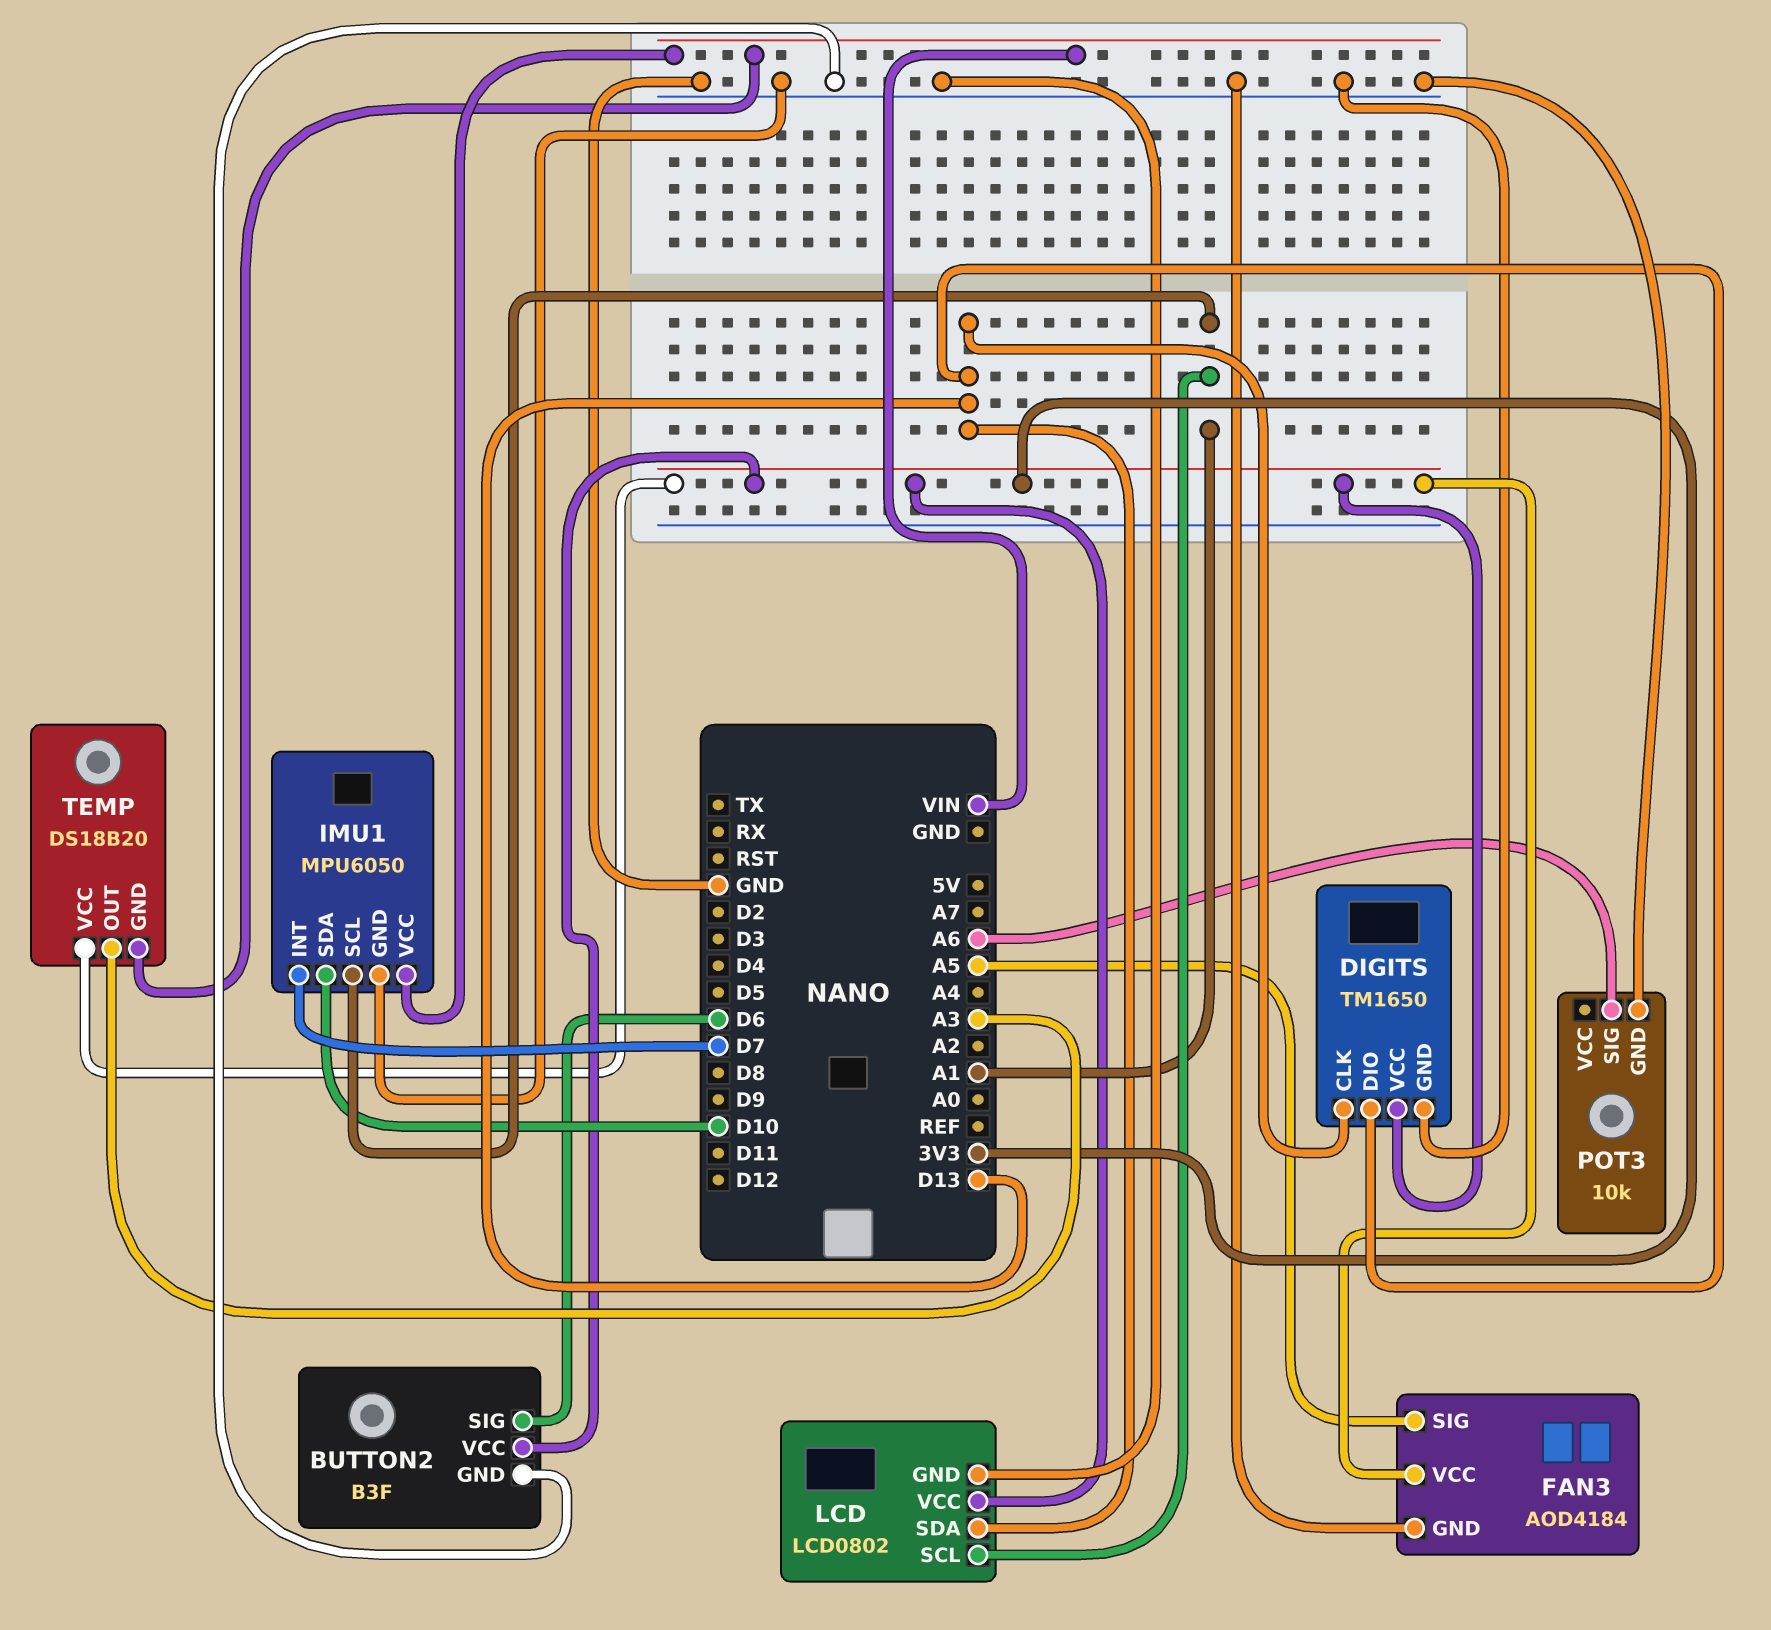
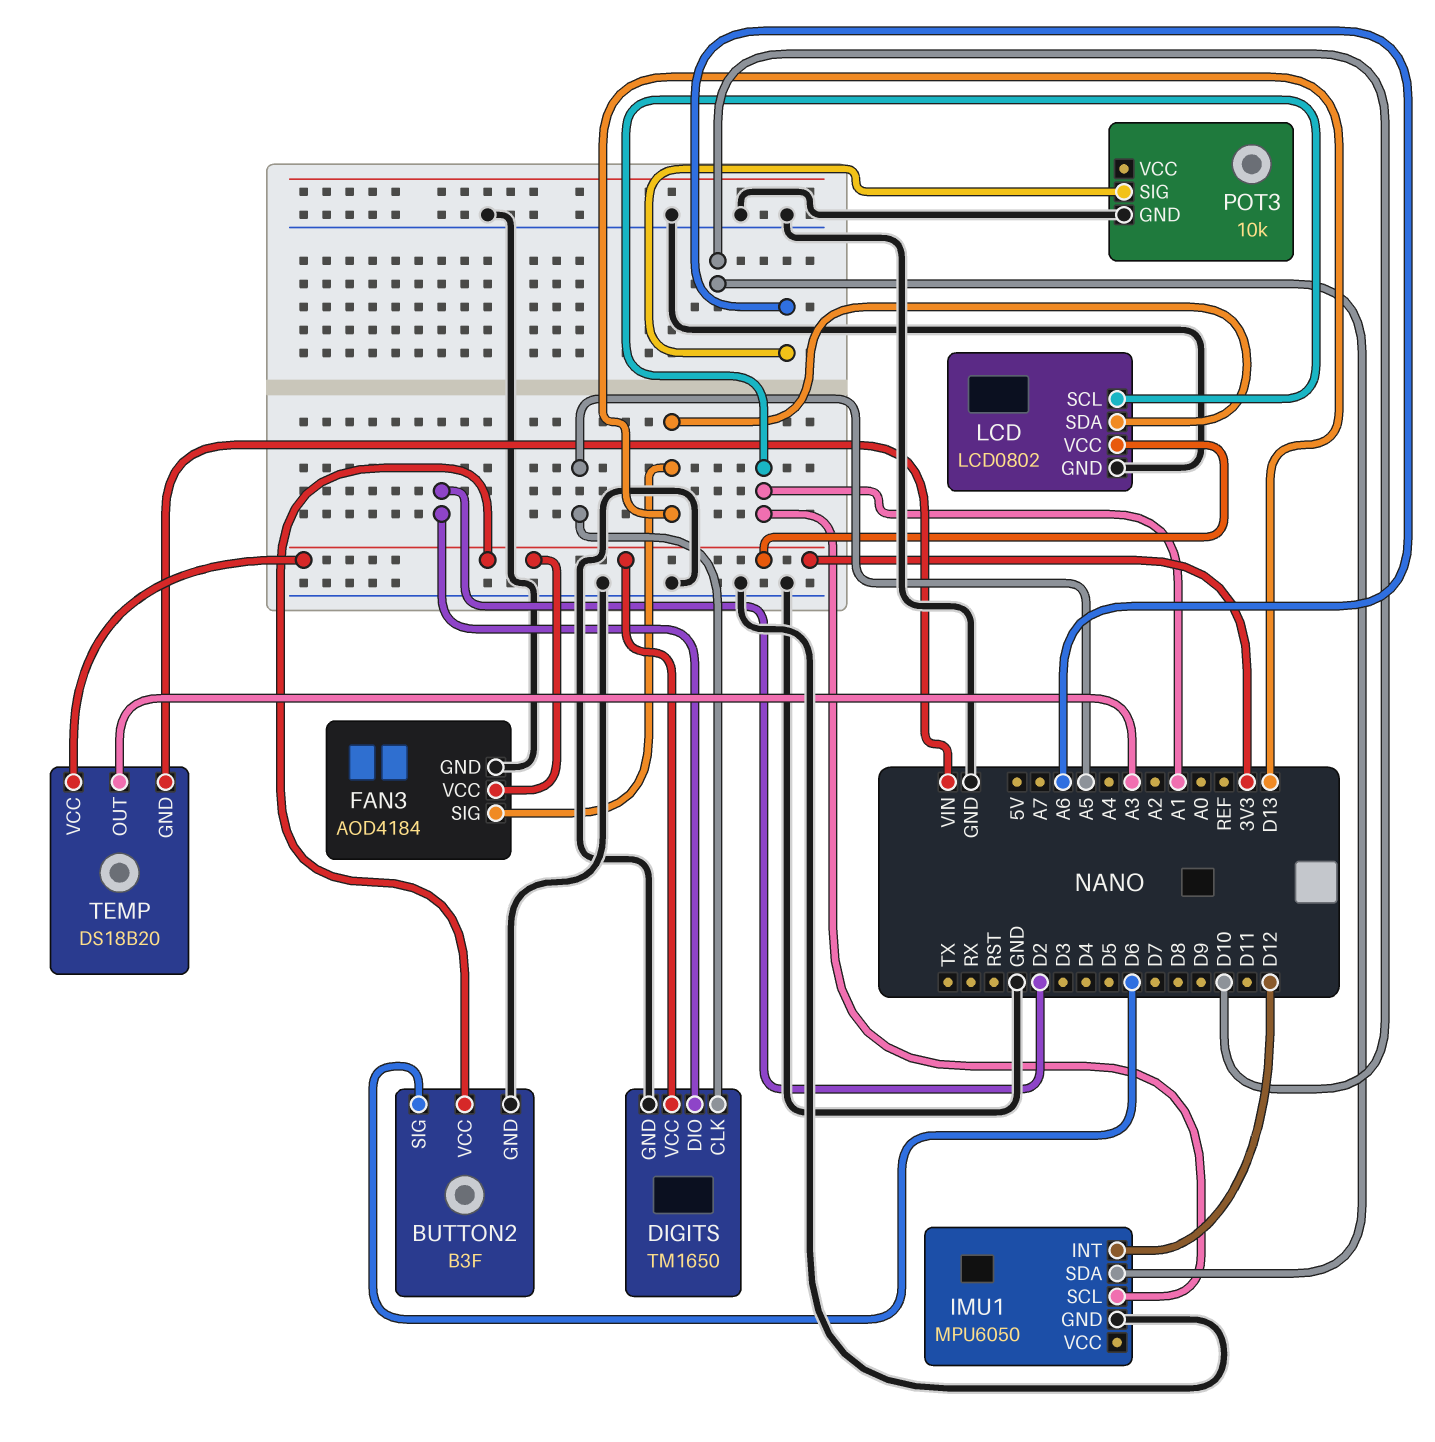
DIGITS pin CLK: D13 -> A5
DIGITS pin DIO: D13 -> D2
FAN3 pin SIG: A5 -> D13
IMU1 pin INT: D7 -> D12
IMU1 pin VCC: VIN -> none

